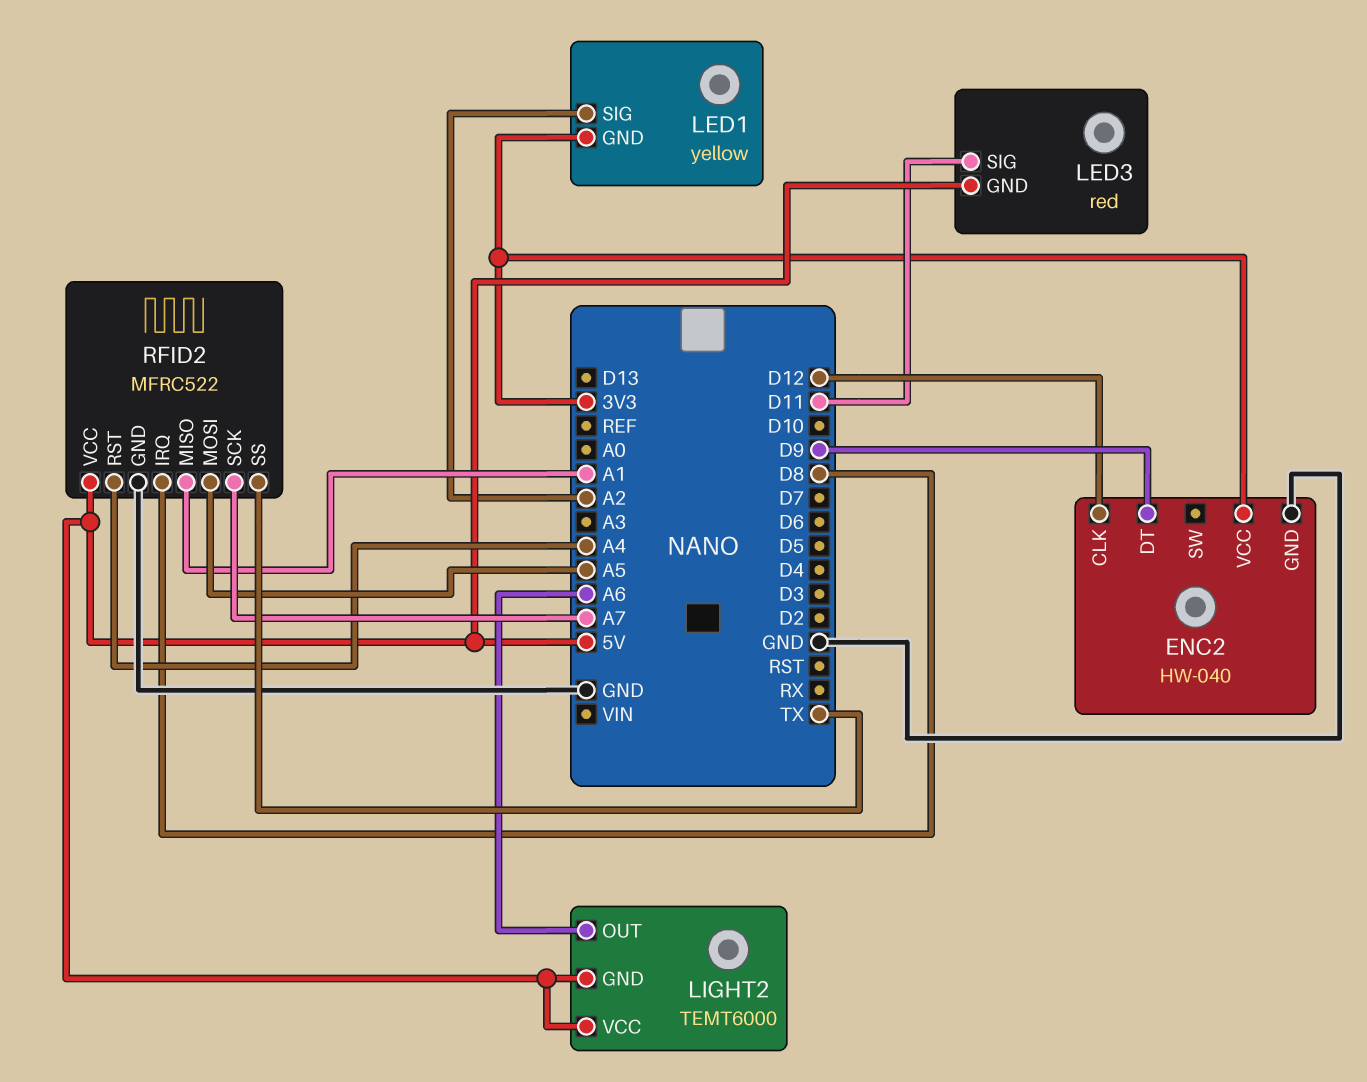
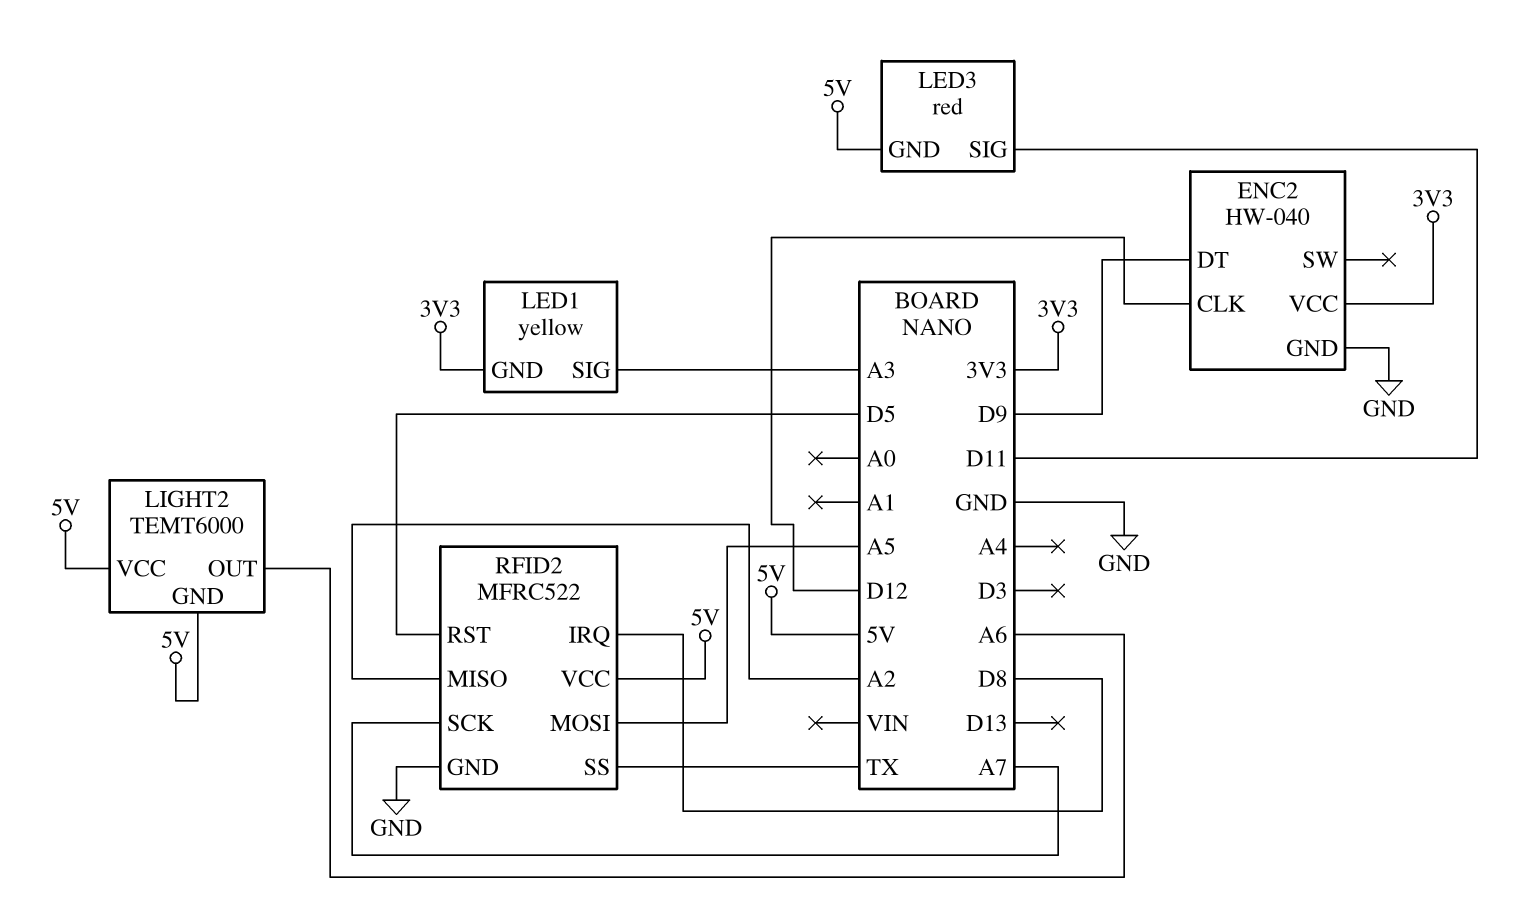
LED1 pin SIG: A2 -> A3
RFID2 pin MISO: A1 -> A2
RFID2 pin RST: A4 -> D5

